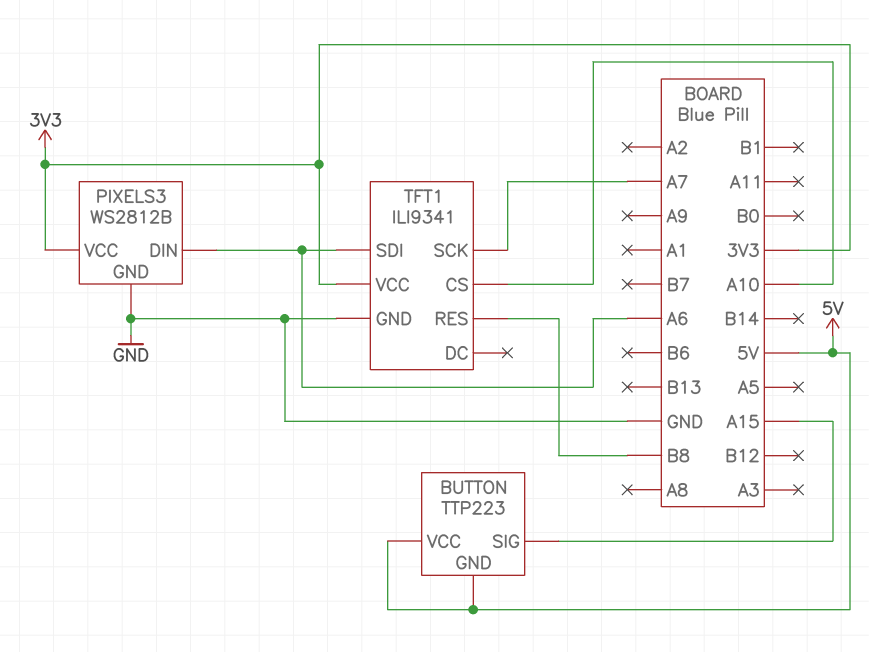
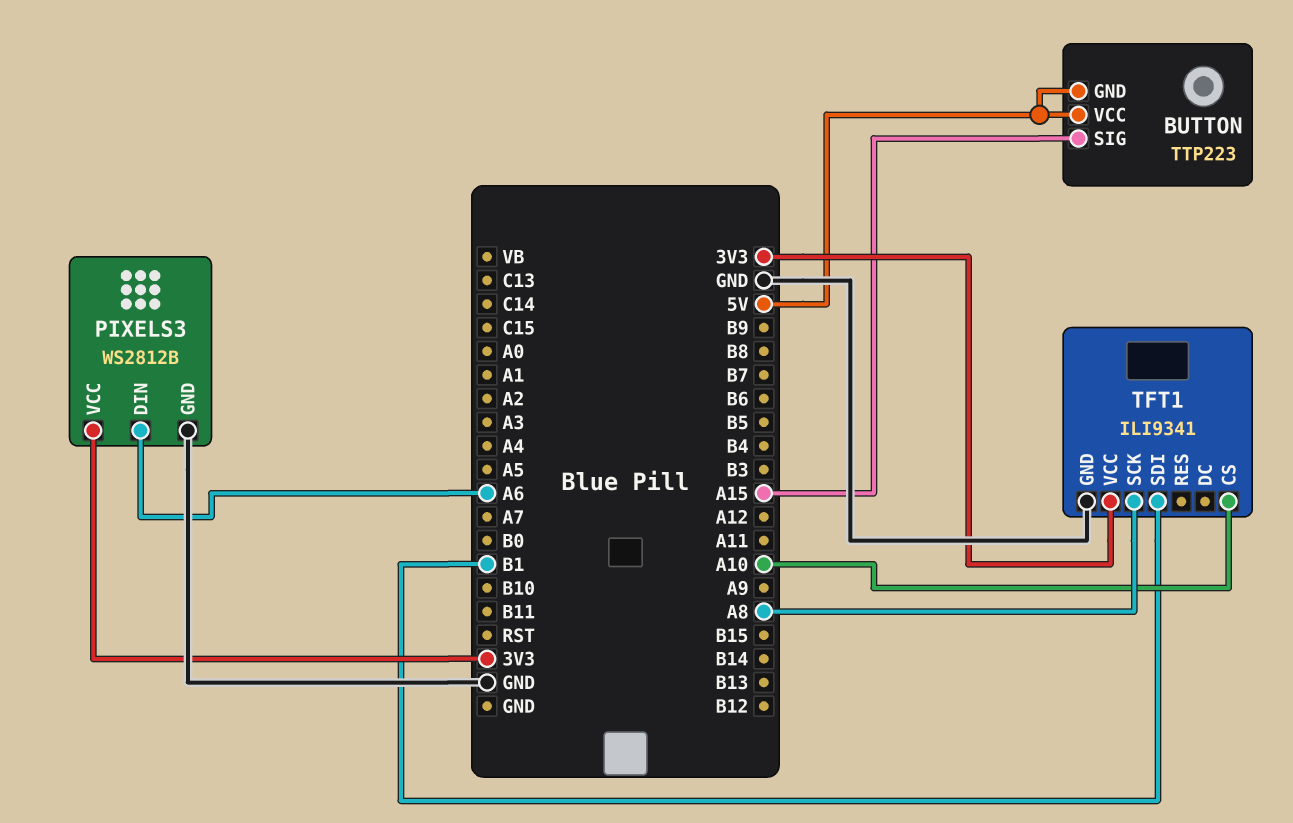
TFT1 pin RES: B8 -> none
TFT1 pin SCK: A7 -> A8
TFT1 pin SDI: A6 -> B1

